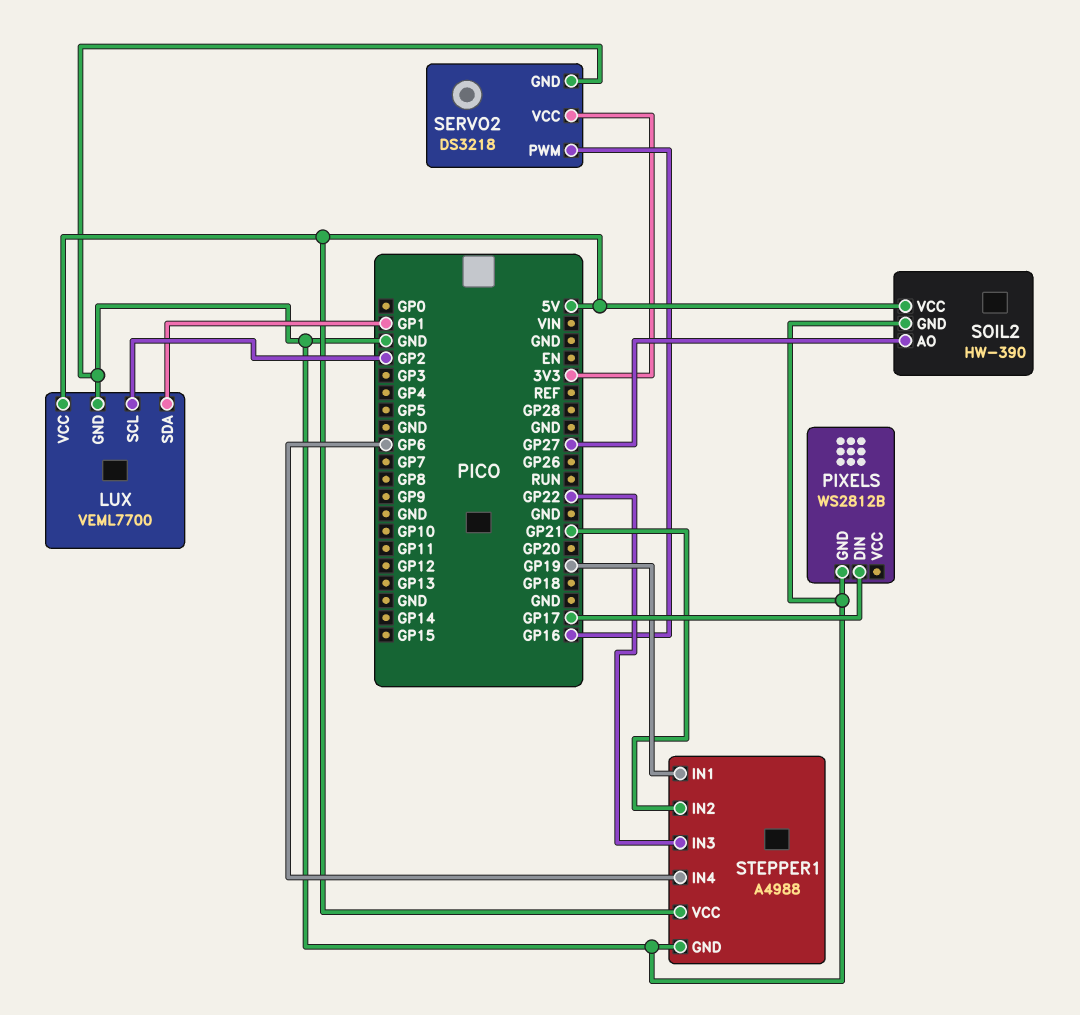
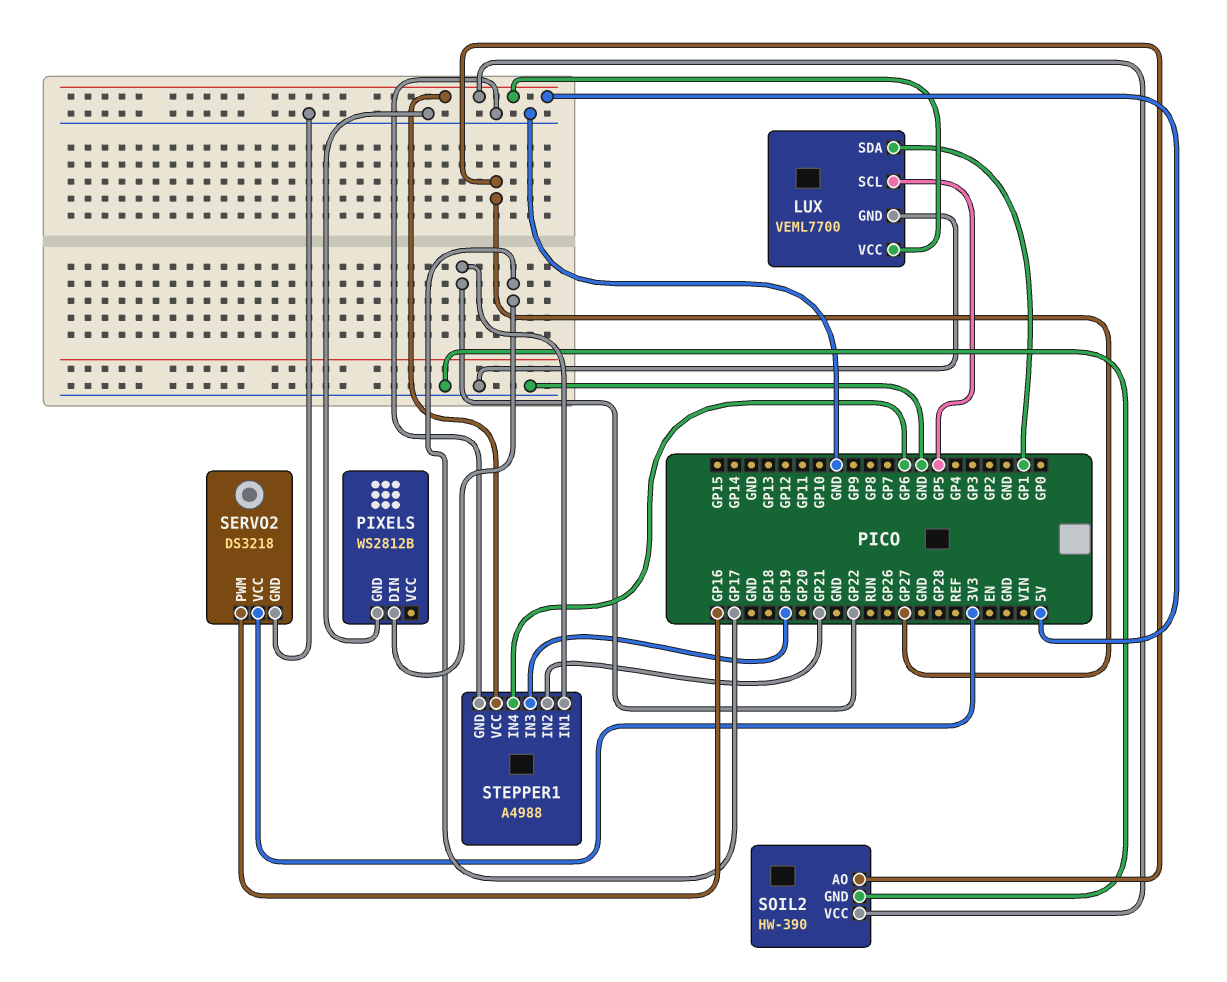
LUX pin SCL: GP2 -> GP5
STEPPER1 pin IN1: GP19 -> GP22
STEPPER1 pin IN3: GP22 -> GP19

